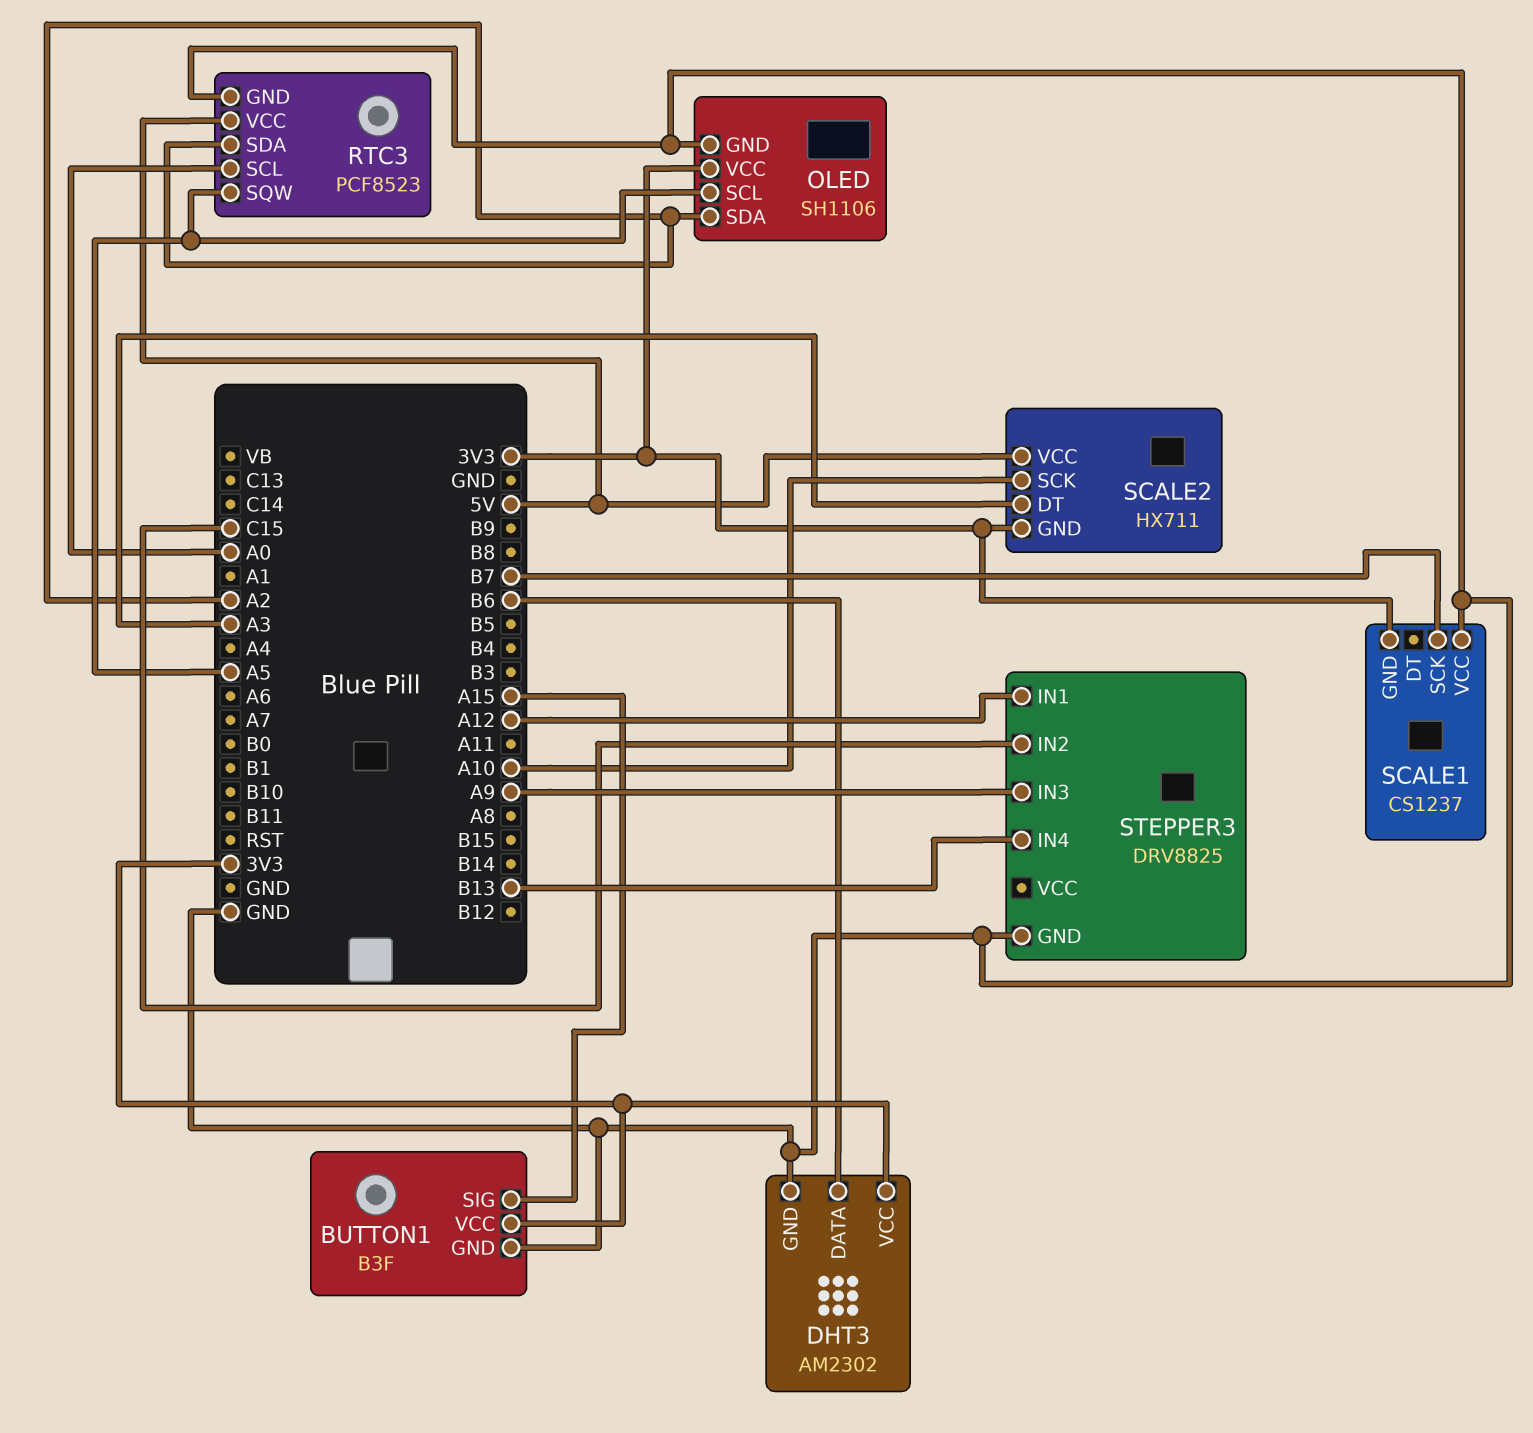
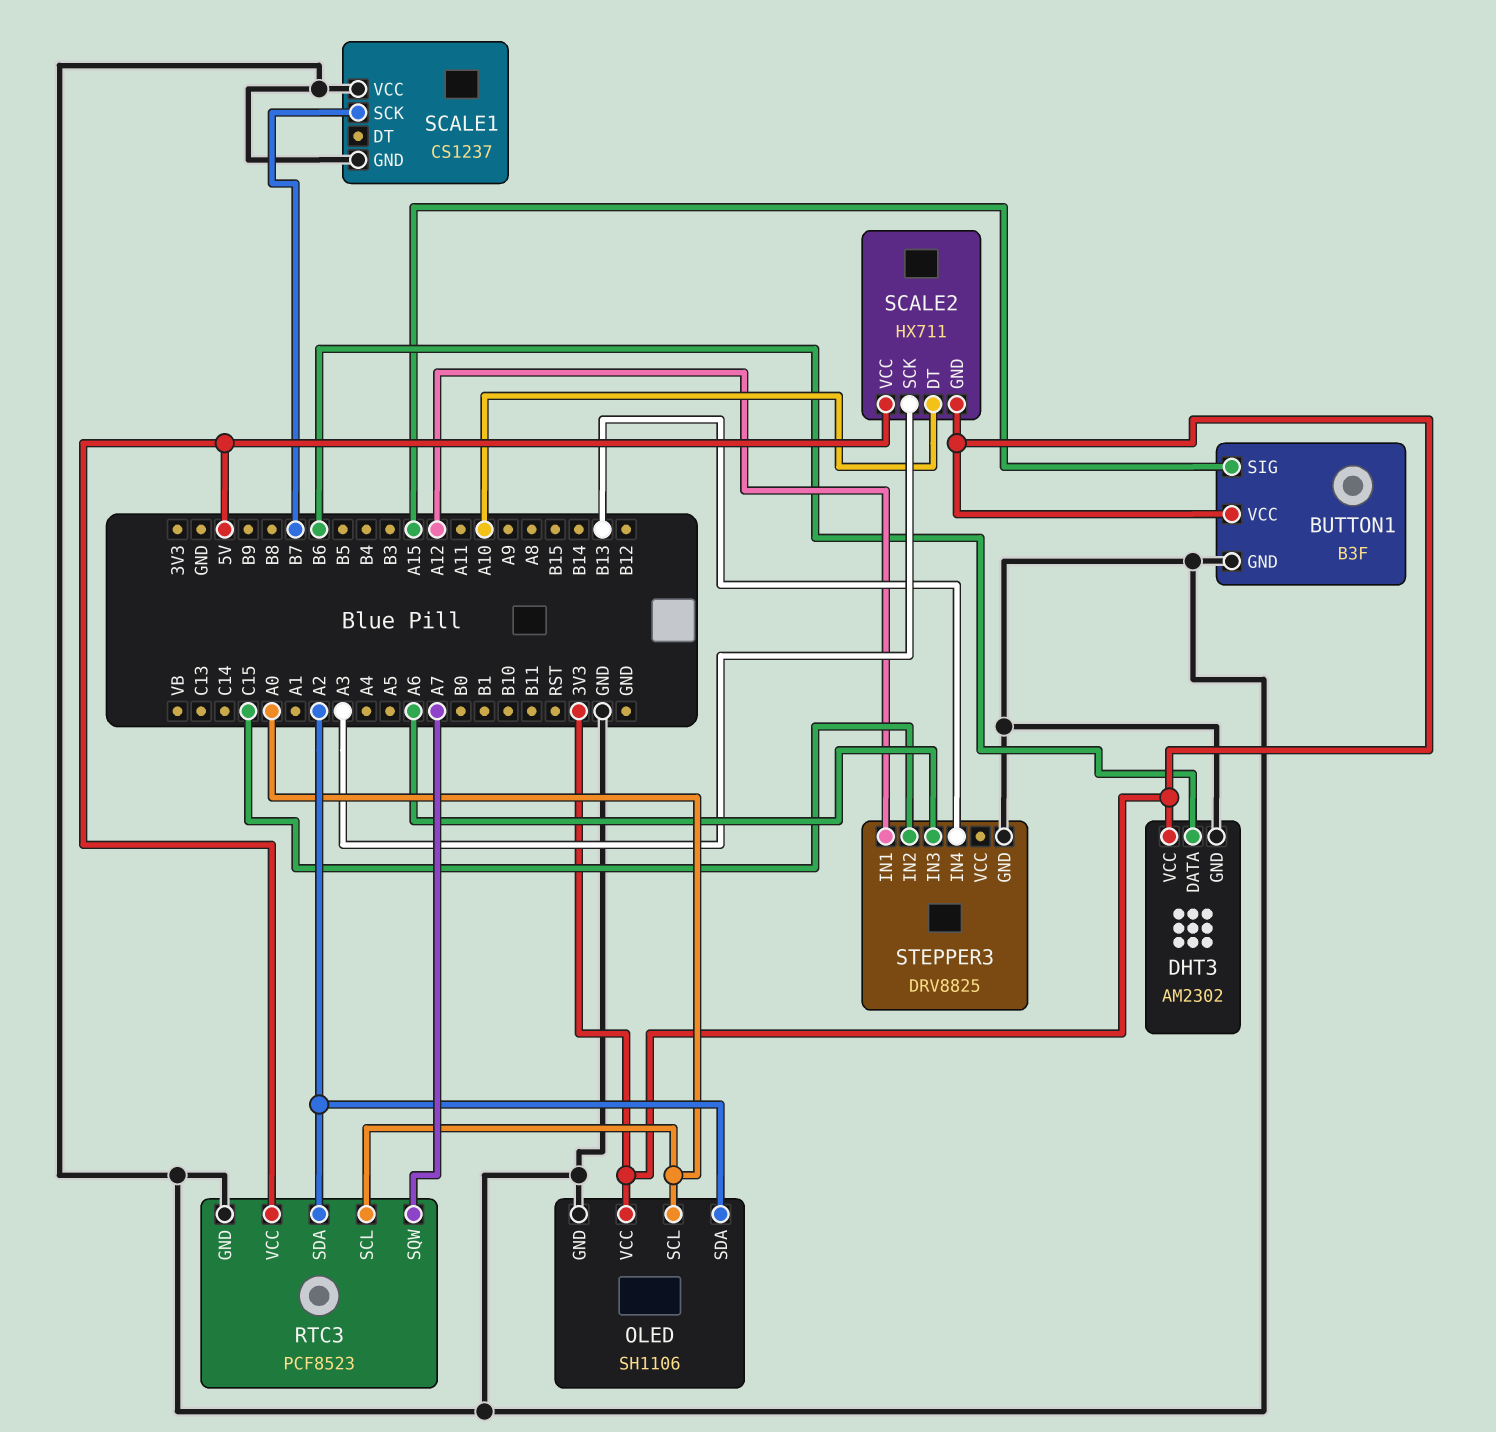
OLED pin SCL: A5 -> A0
RTC3 pin SQW: A5 -> A7
SCALE1 pin GND: 3V3 -> GND
SCALE2 pin DT: A3 -> A10
SCALE2 pin SCK: A10 -> A3
STEPPER3 pin IN3: A9 -> A6

